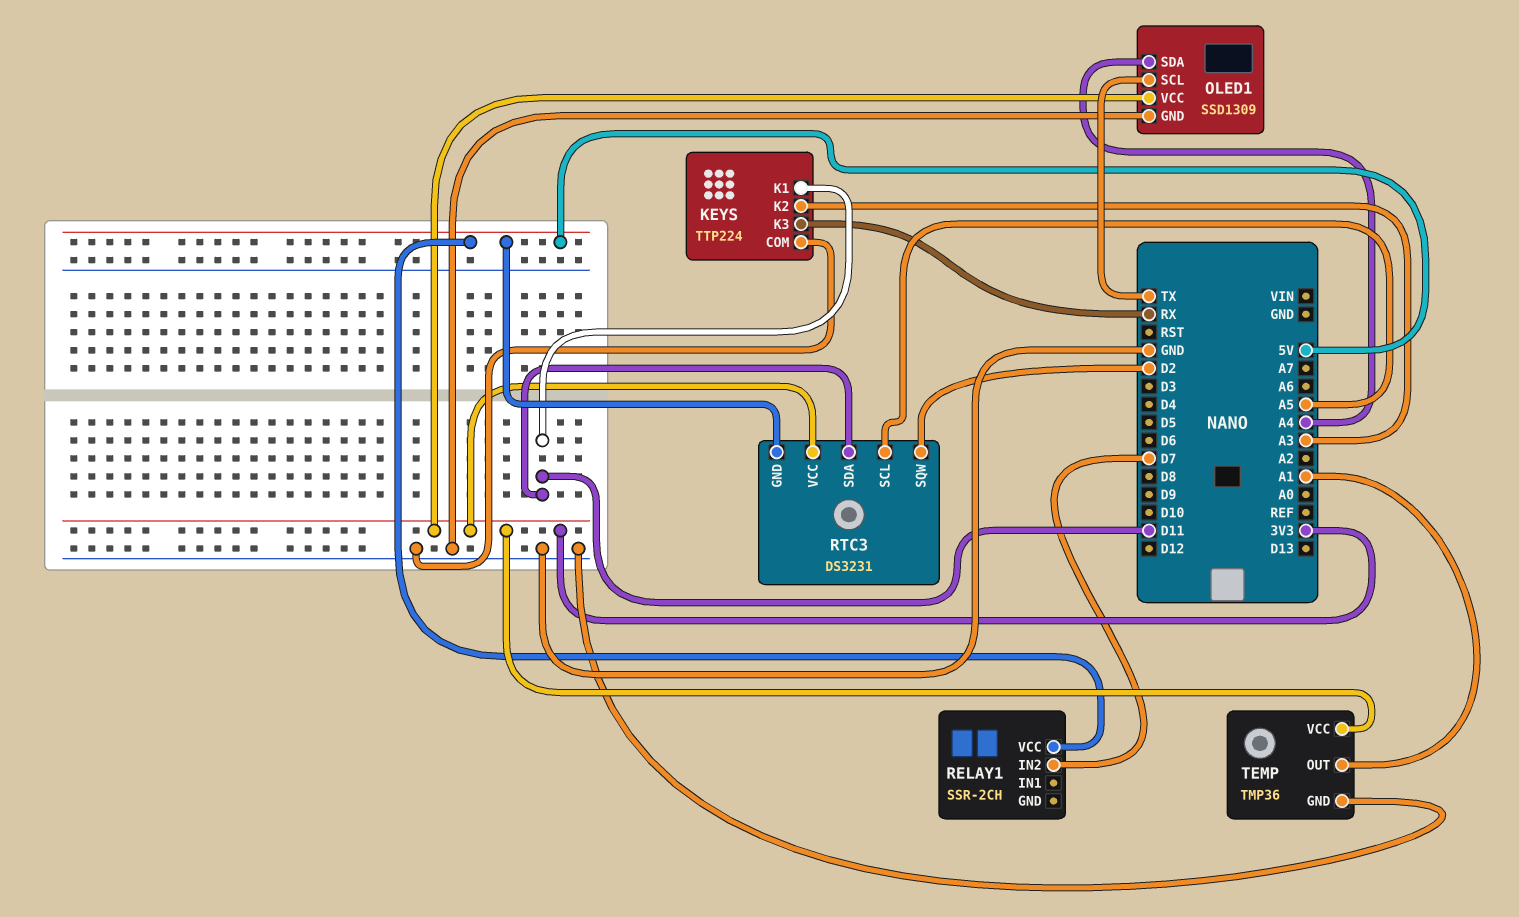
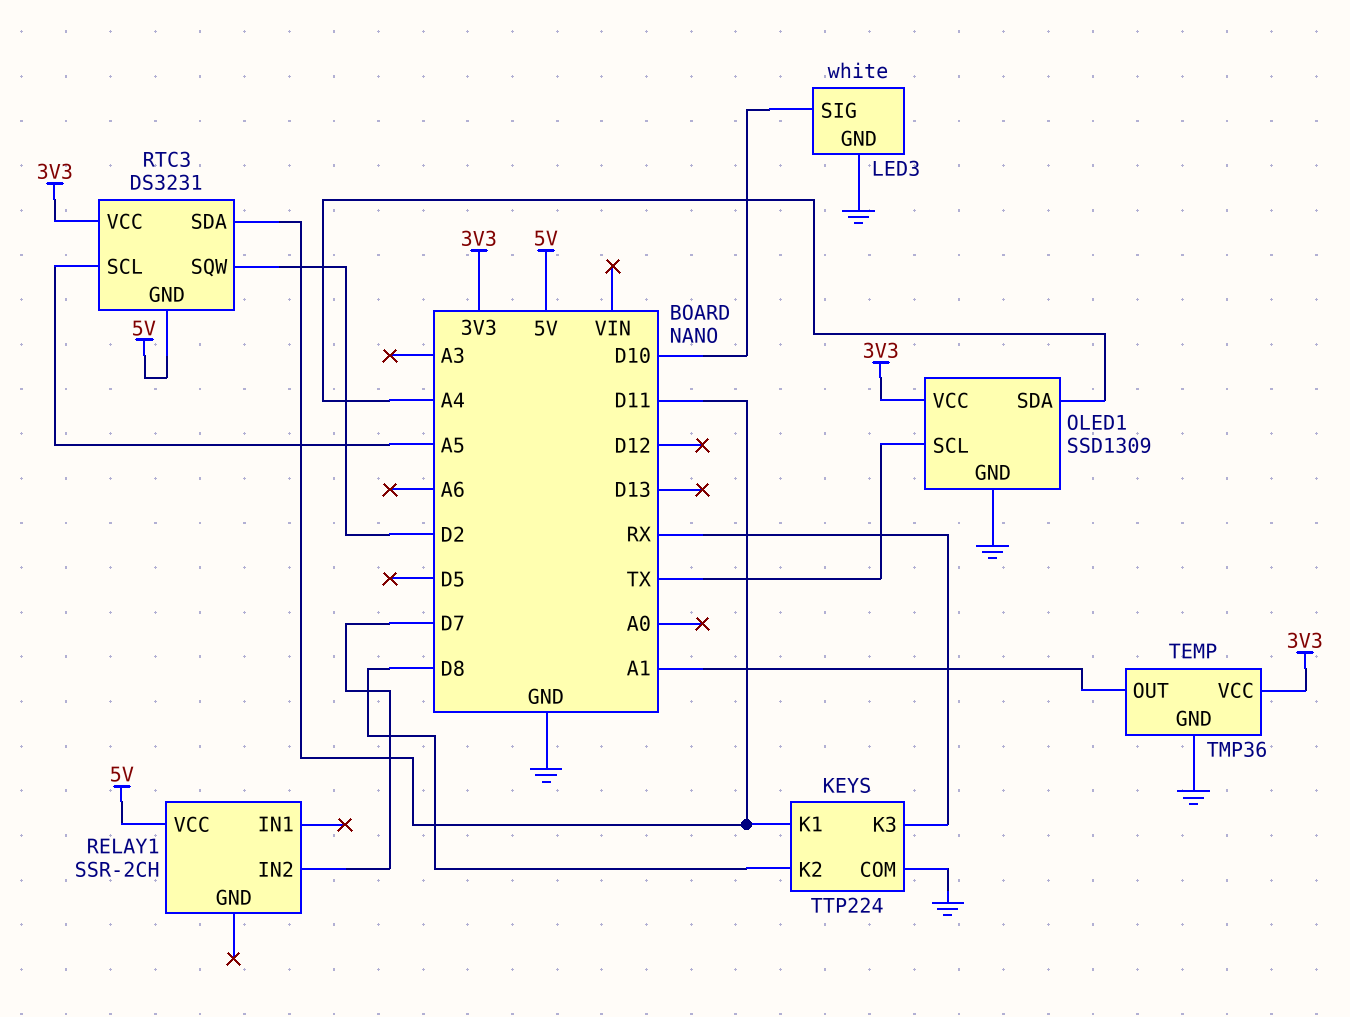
KEYS pin K2: A3 -> D8
LED3: none -> white
LED3 pin GND: none -> GND
LED3 pin SIG: none -> D10

